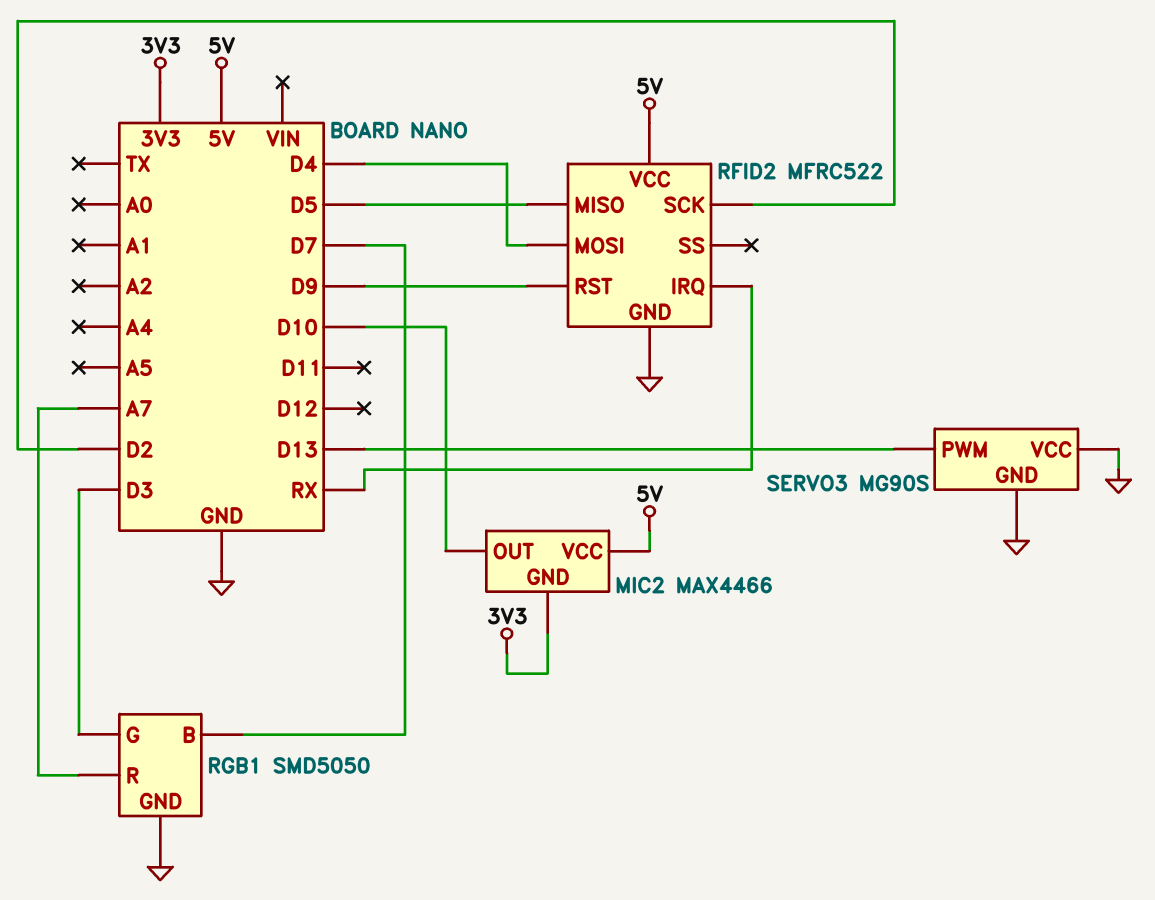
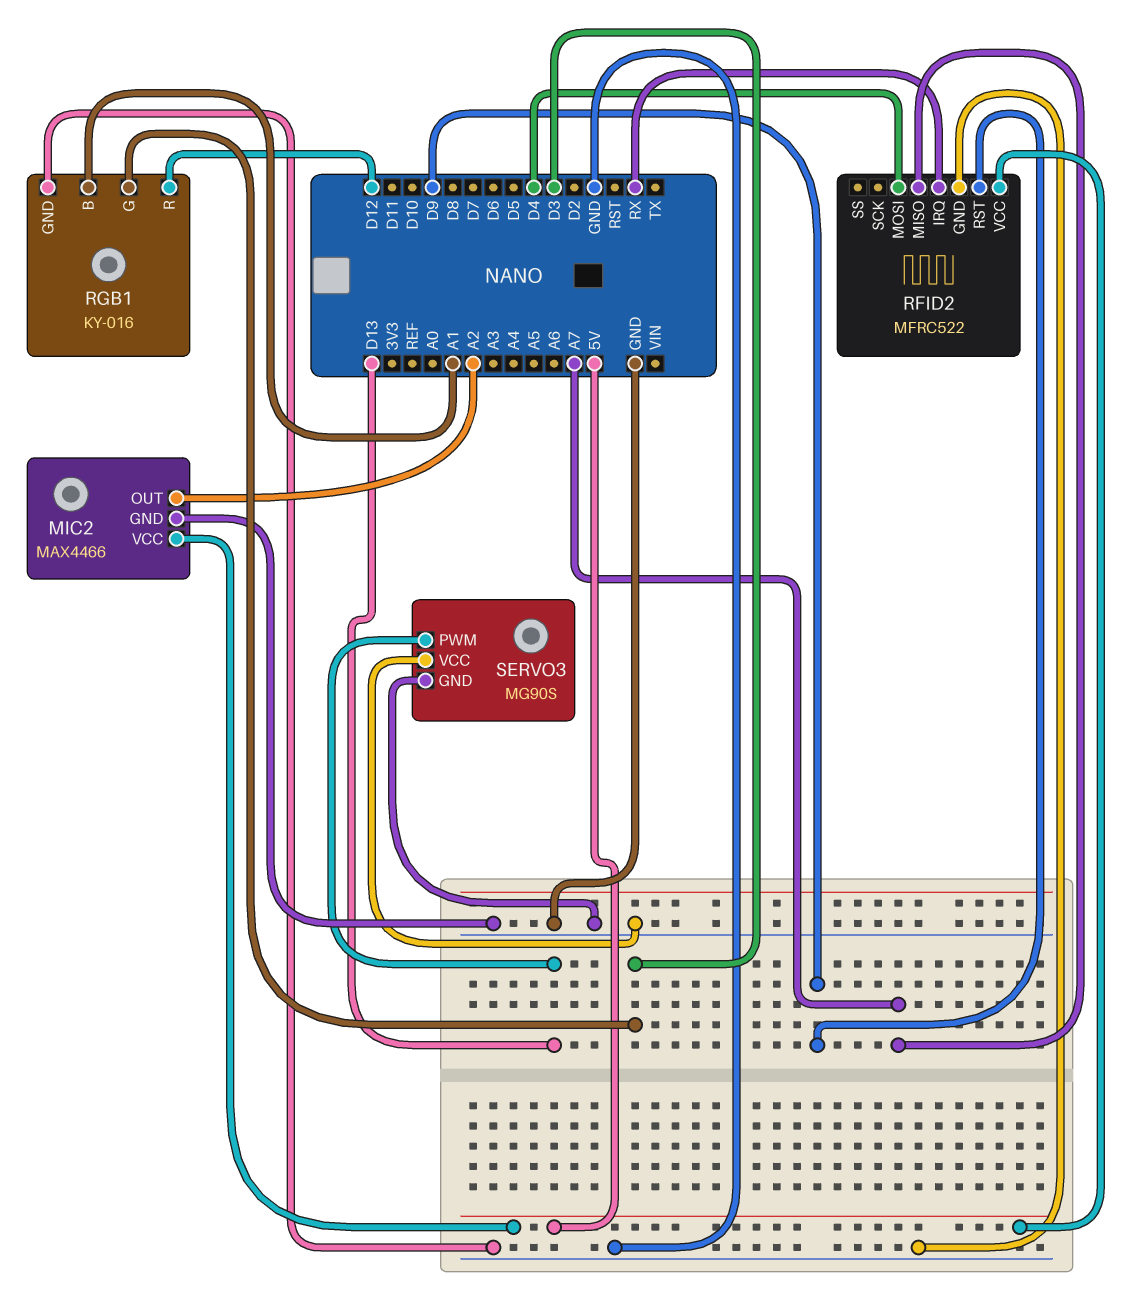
MIC2 pin GND: 3V3 -> GND
MIC2 pin OUT: D10 -> A2
RFID2 pin MISO: D5 -> A7
RFID2 pin SCK: D2 -> none
RGB1: SMD5050 -> KY-016
RGB1 pin B: D7 -> A1
RGB1 pin R: A7 -> D12

